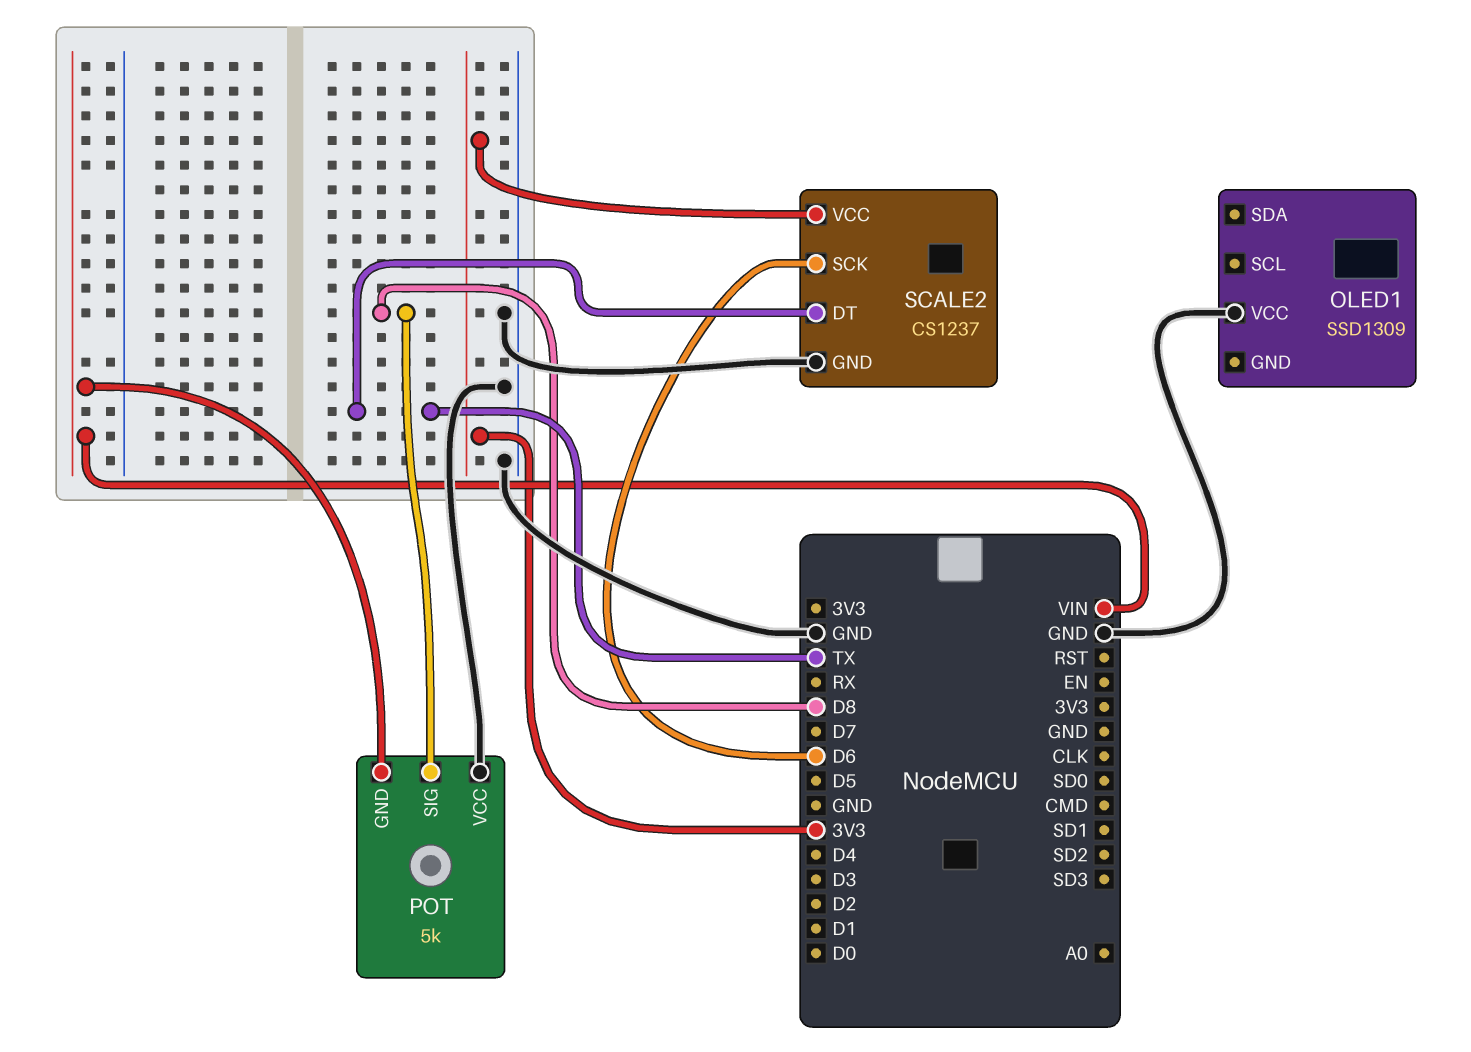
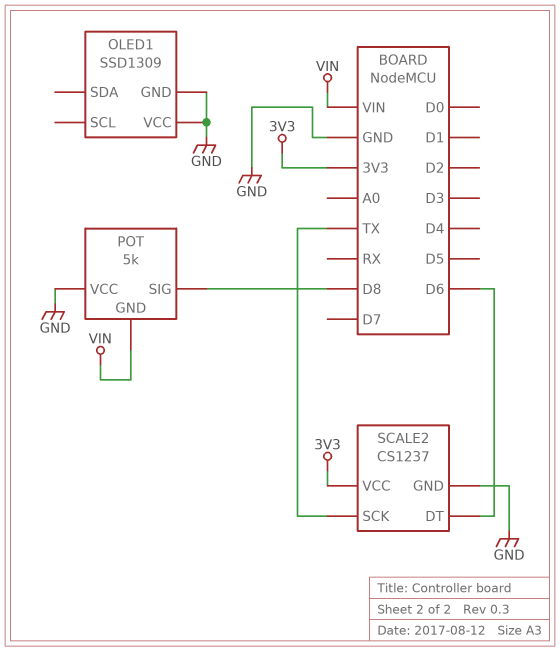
OLED1 pin GND: none -> GND
SCALE2 pin DT: TX -> D6
SCALE2 pin SCK: D6 -> TX

